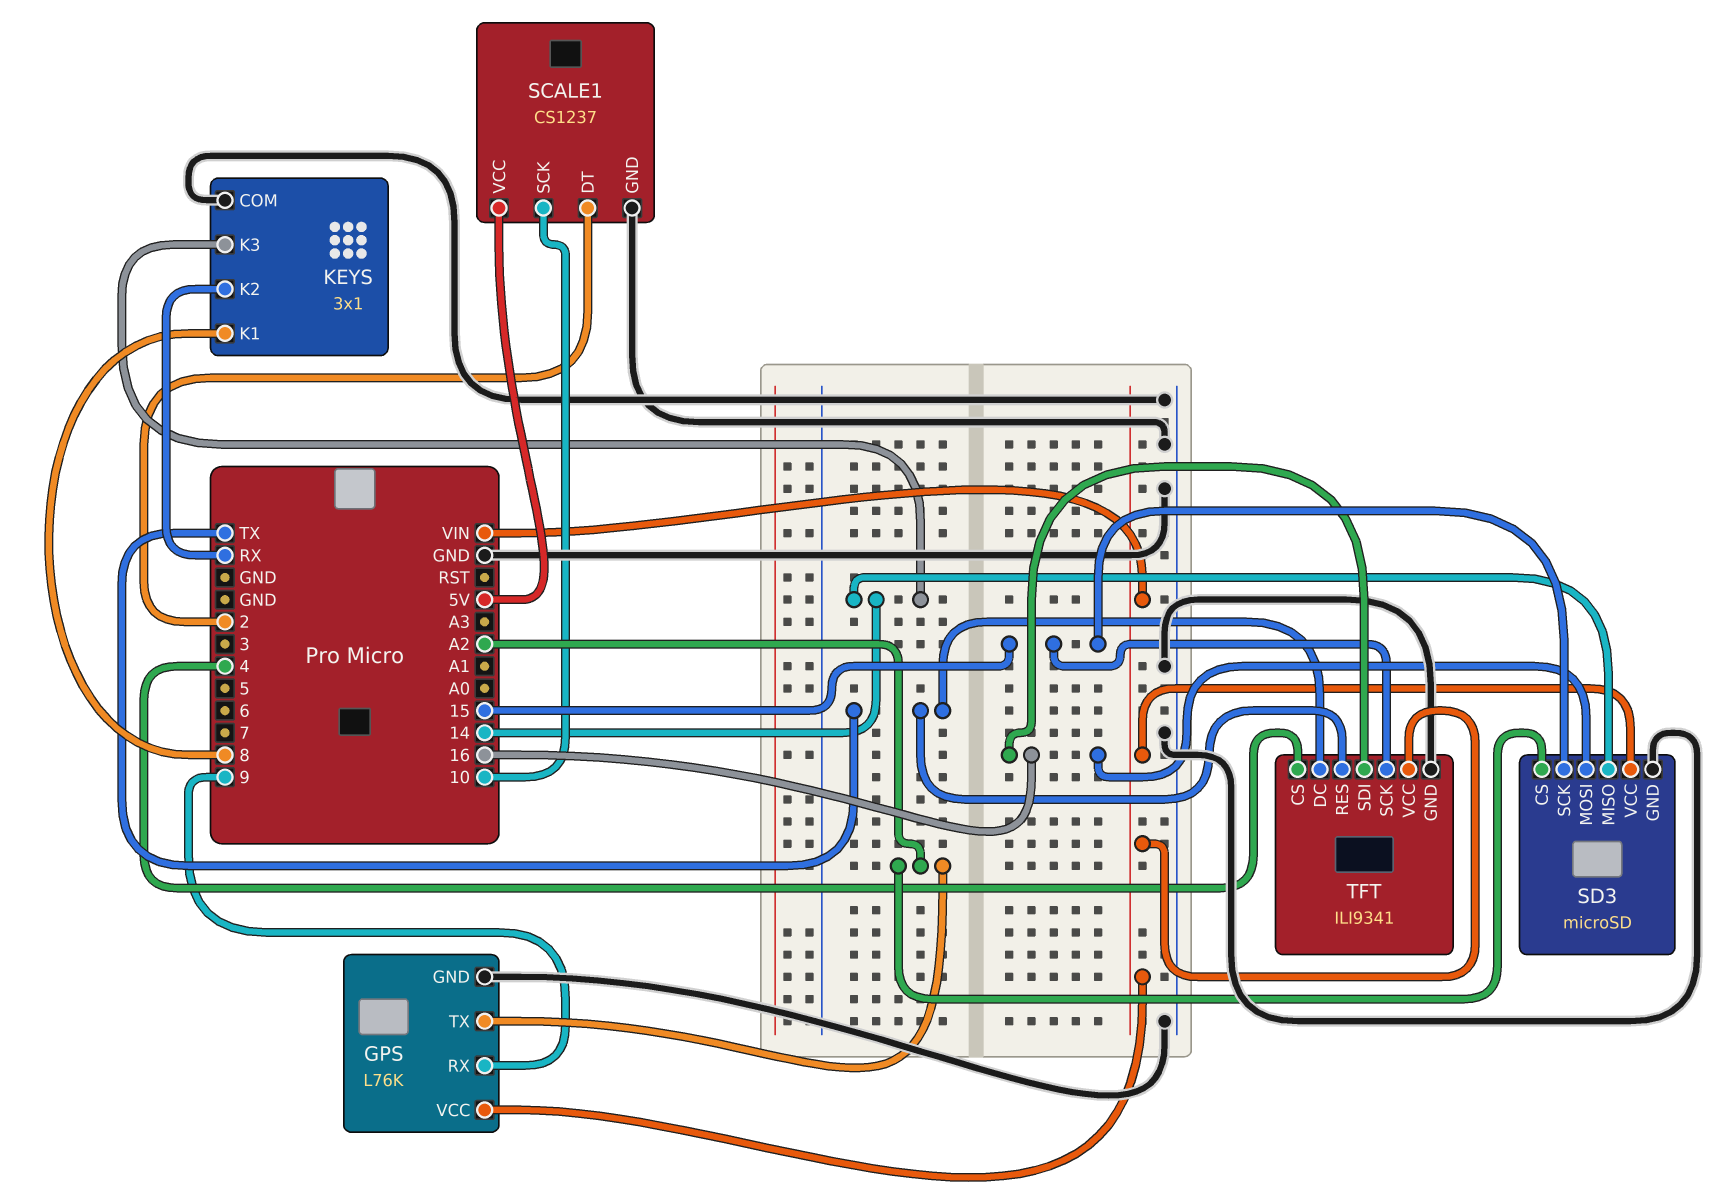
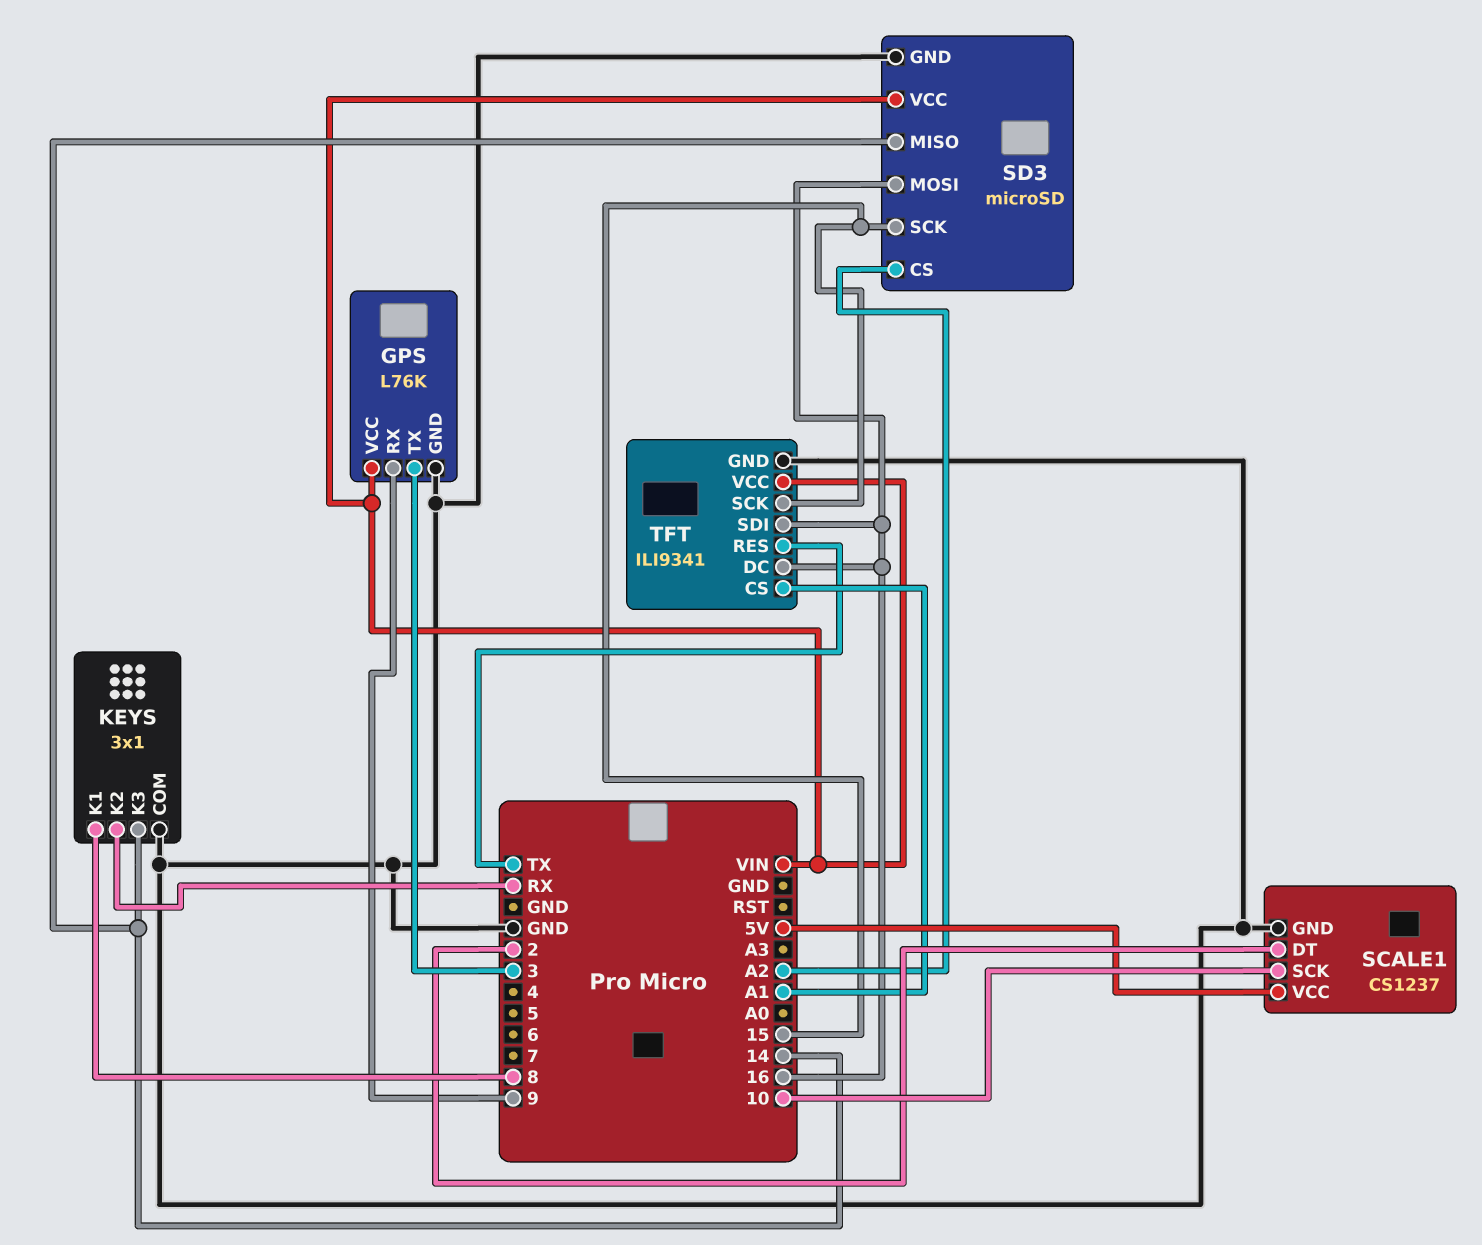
GPS pin TX: A2 -> 3
TFT pin CS: 4 -> A1
TFT pin DC: TX -> 16

